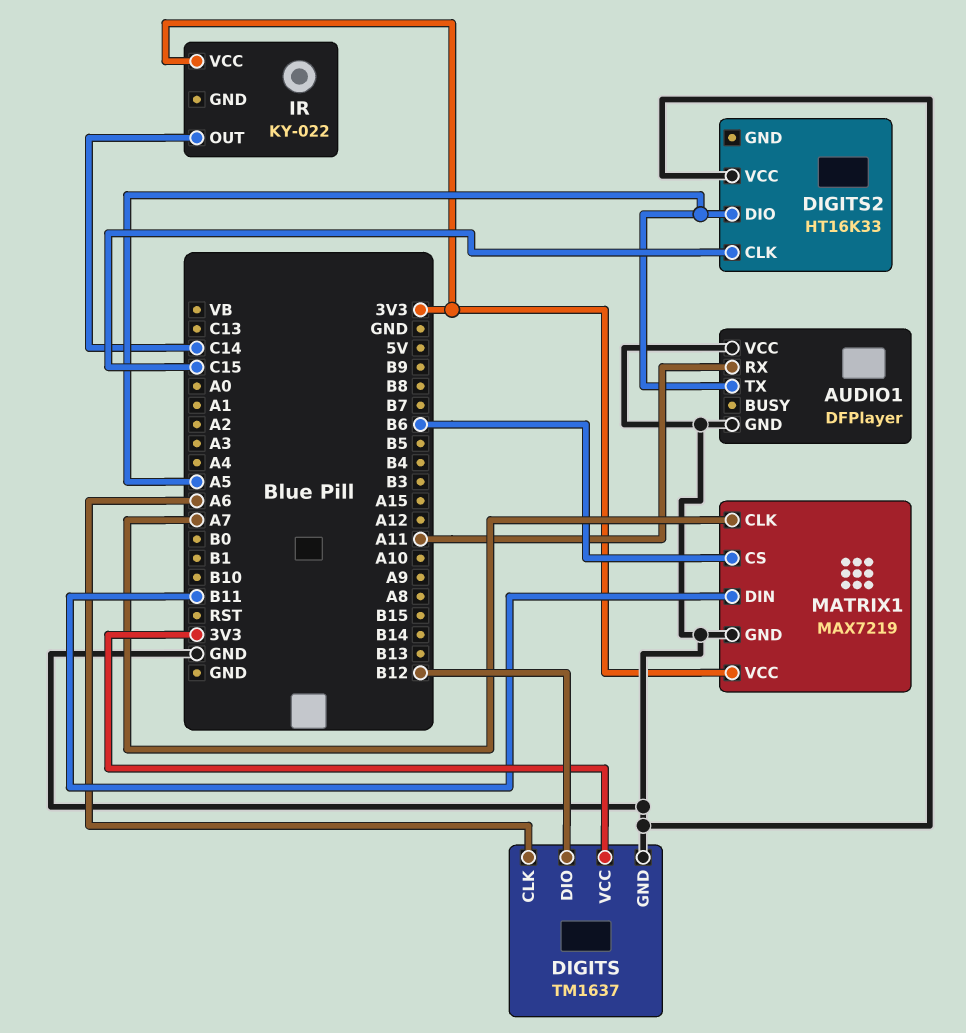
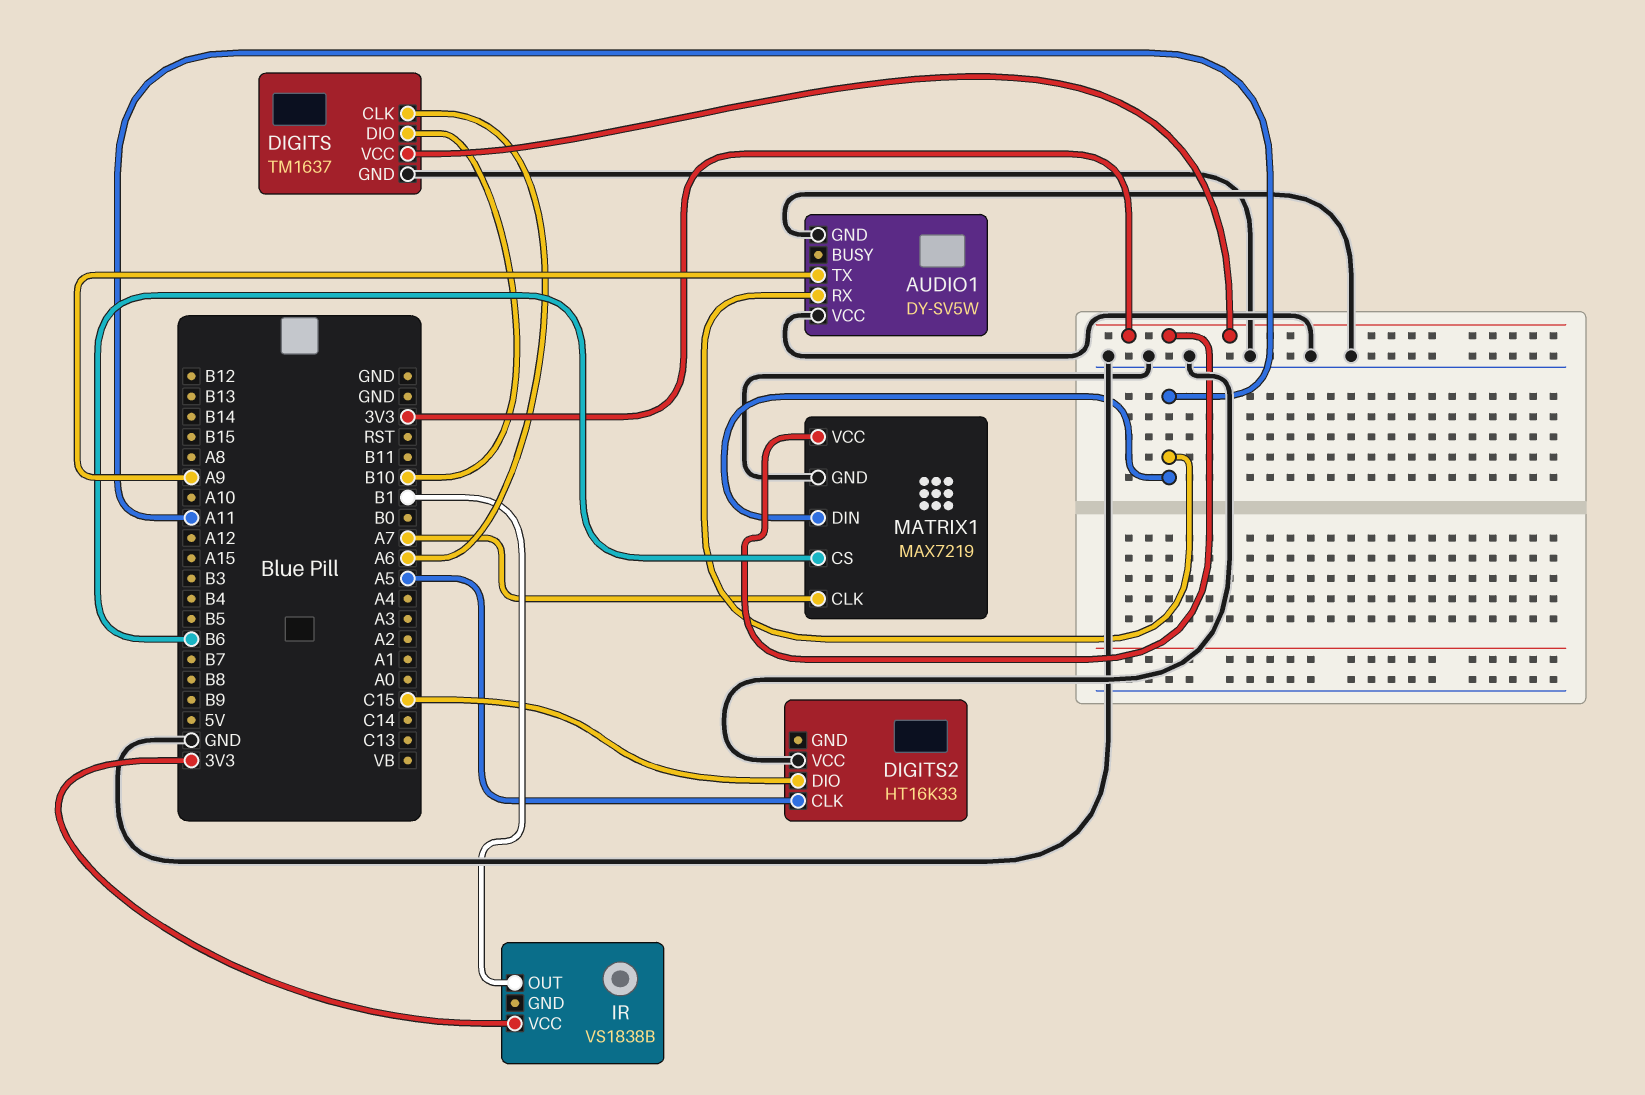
AUDIO1: DFPlayer -> DY-SV5W
AUDIO1 pin TX: A5 -> A9
DIGITS pin DIO: B12 -> B10
DIGITS2 pin CLK: C15 -> A5
DIGITS2 pin DIO: A5 -> C15
IR: KY-022 -> VS1838B
IR pin OUT: C14 -> B1
MATRIX1 pin DIN: B11 -> A11

